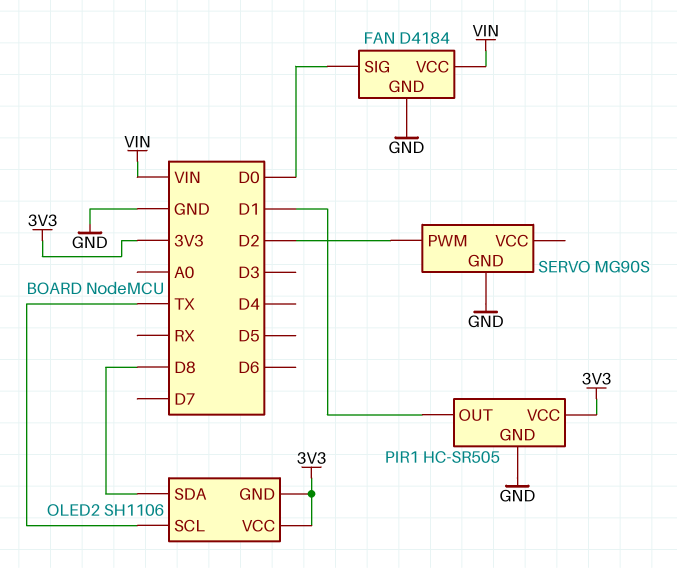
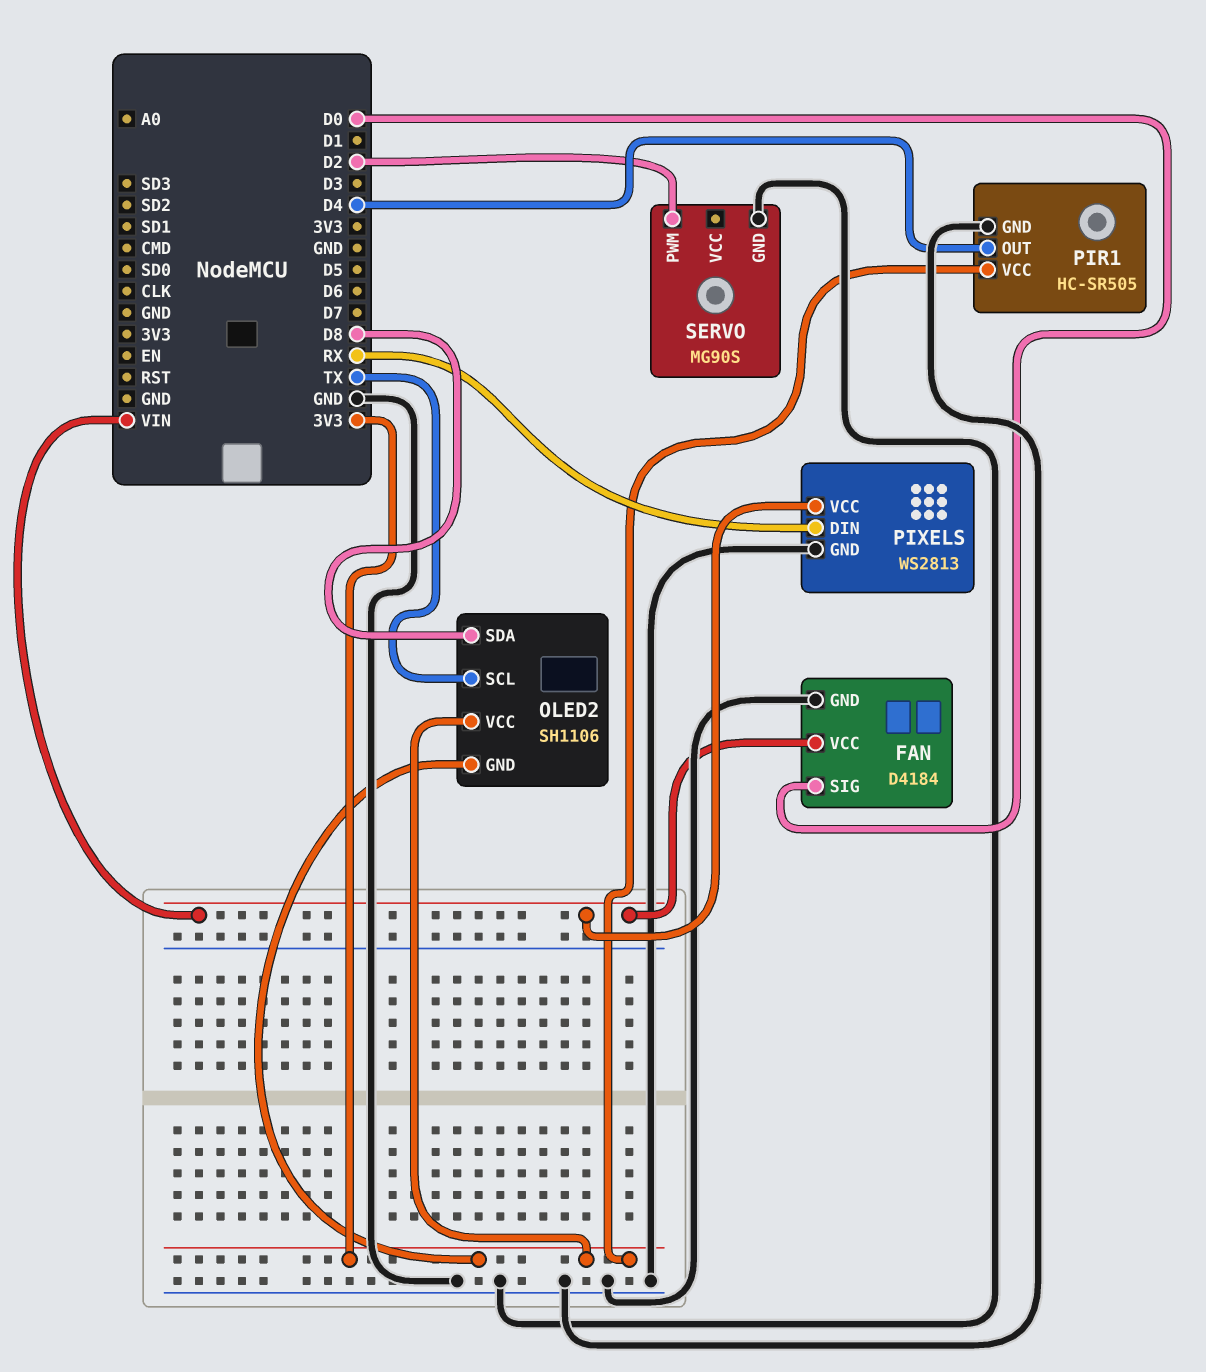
PIR1 pin OUT: D1 -> D4
PIXELS: none -> WS2813
PIXELS pin DIN: none -> RX
PIXELS pin GND: none -> GND
PIXELS pin VCC: none -> VIN

